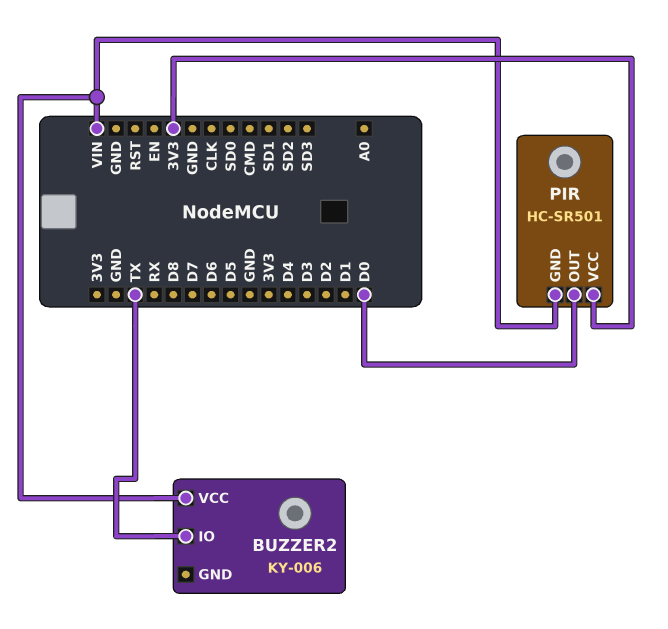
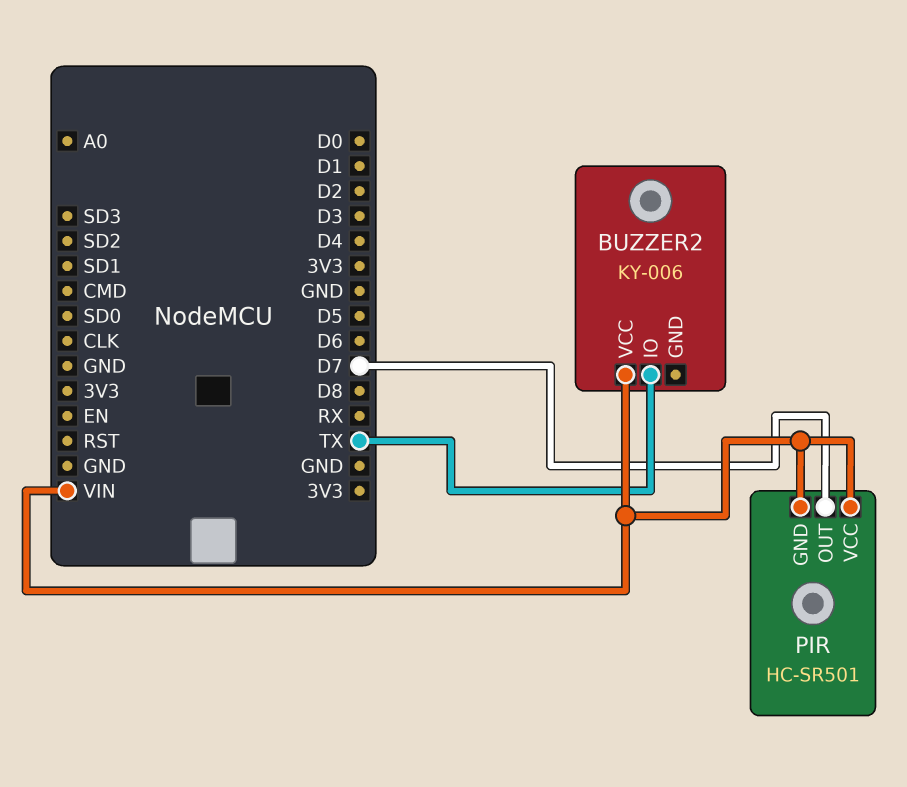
PIR pin OUT: D0 -> D7
PIR pin VCC: 3V3 -> VIN

